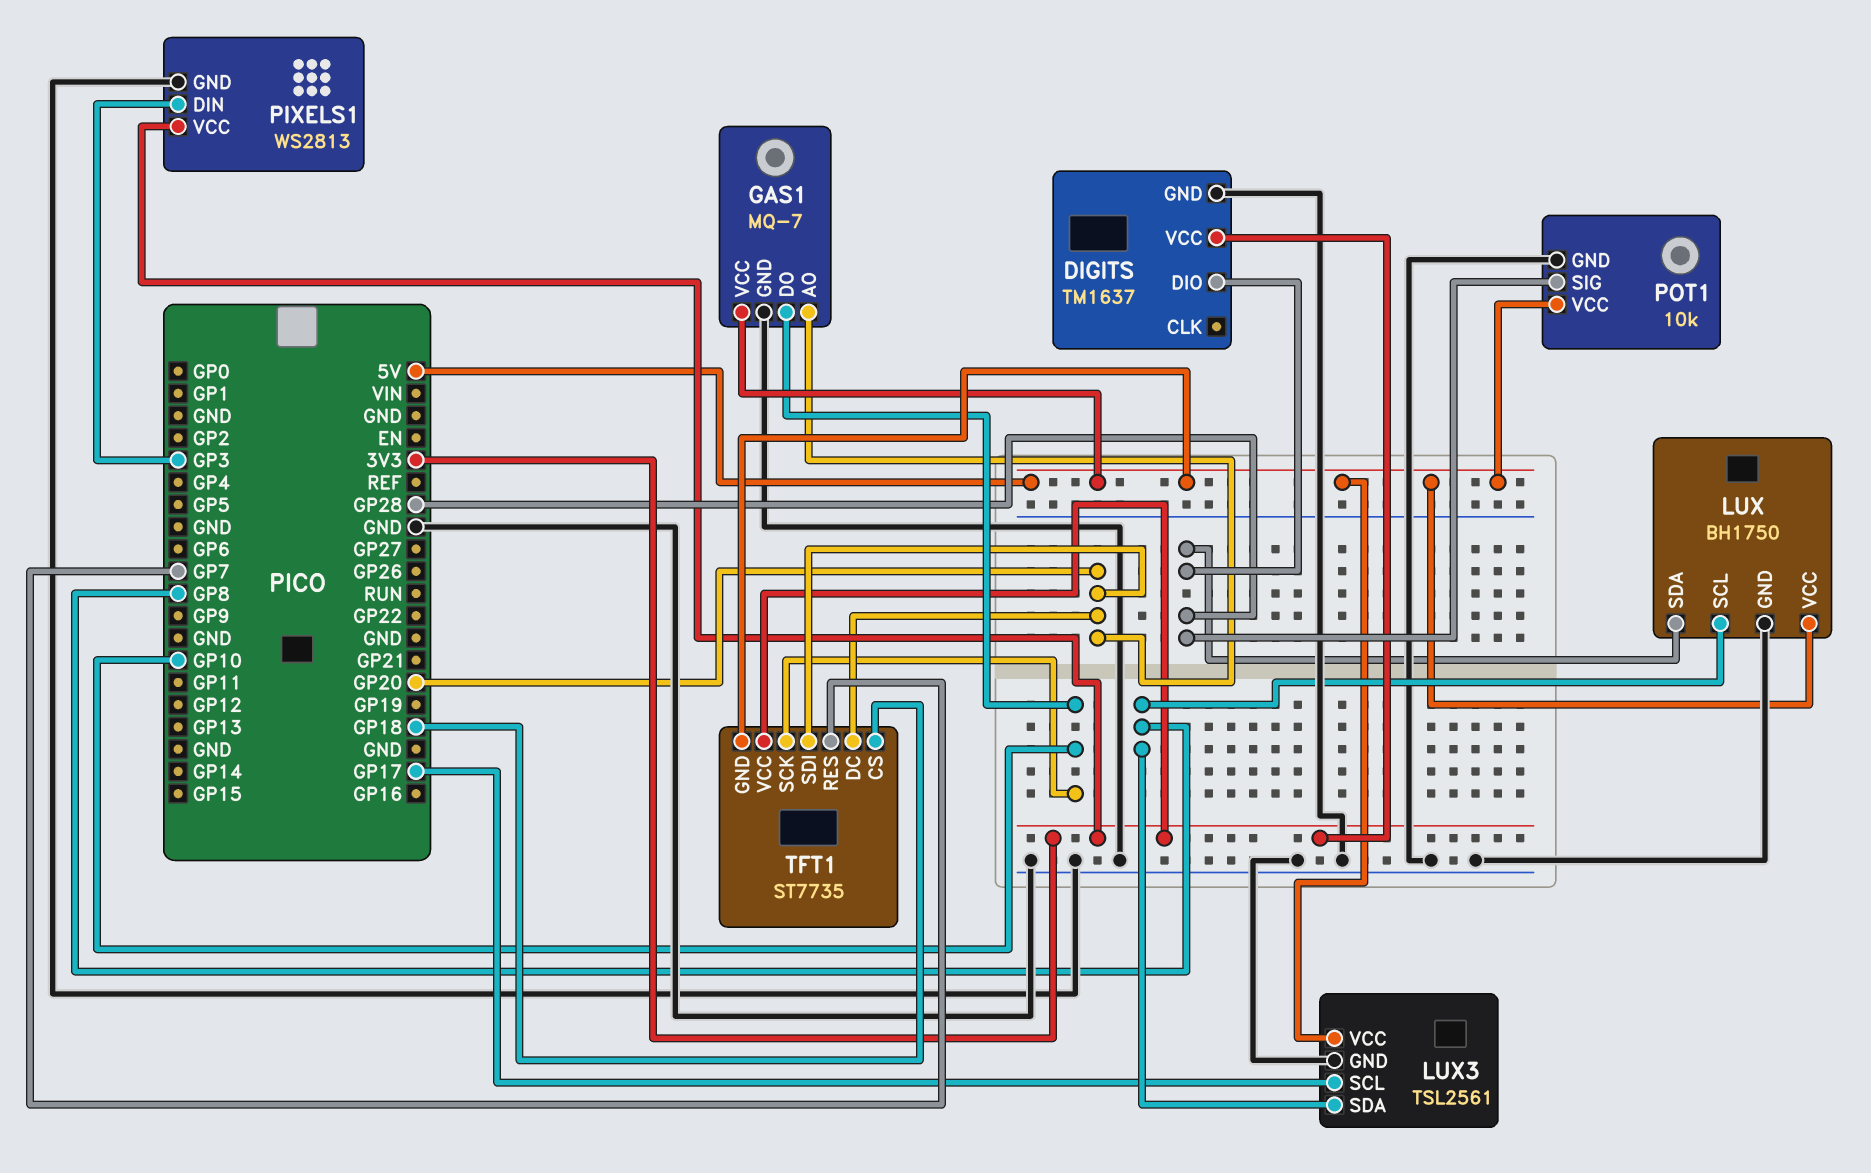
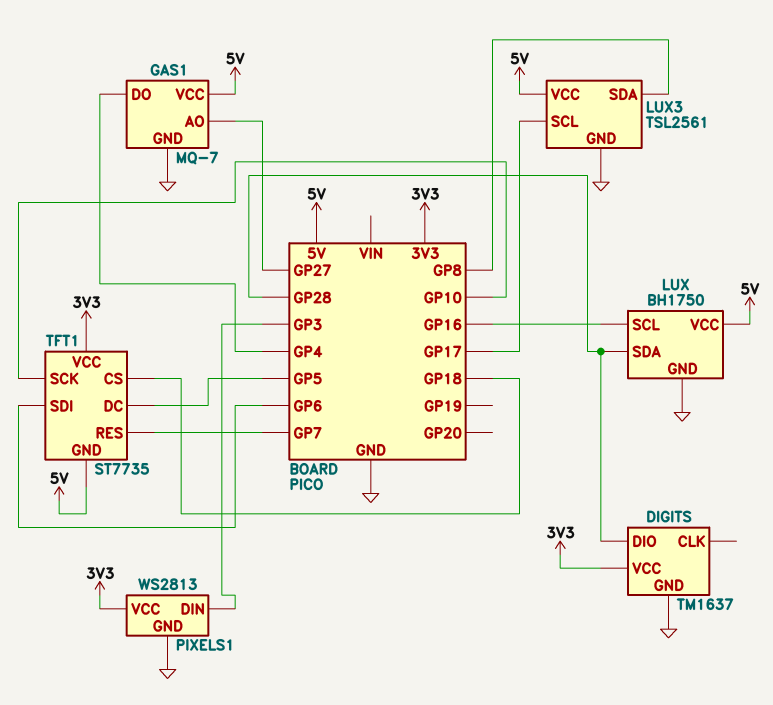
GAS1 pin AO: GP20 -> GP27
GAS1 pin DO: GP10 -> GP4
LUX pin SCL: GP8 -> GP16
POT1: 10k -> none
POT1 pin GND: GND -> none
POT1 pin SIG: GP28 -> none
POT1 pin VCC: 5V -> none
TFT1 pin DC: GP20 -> GP5
TFT1 pin SDI: GP20 -> GP6

